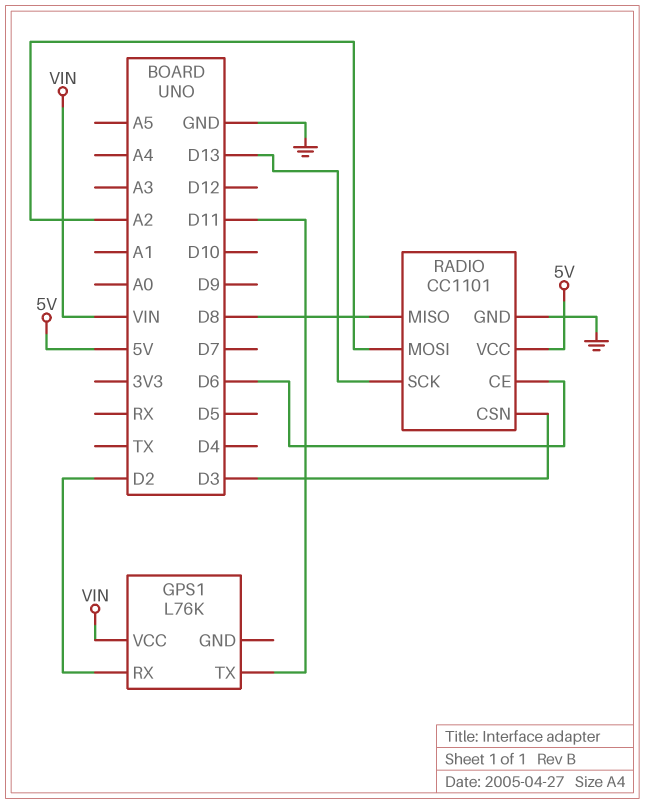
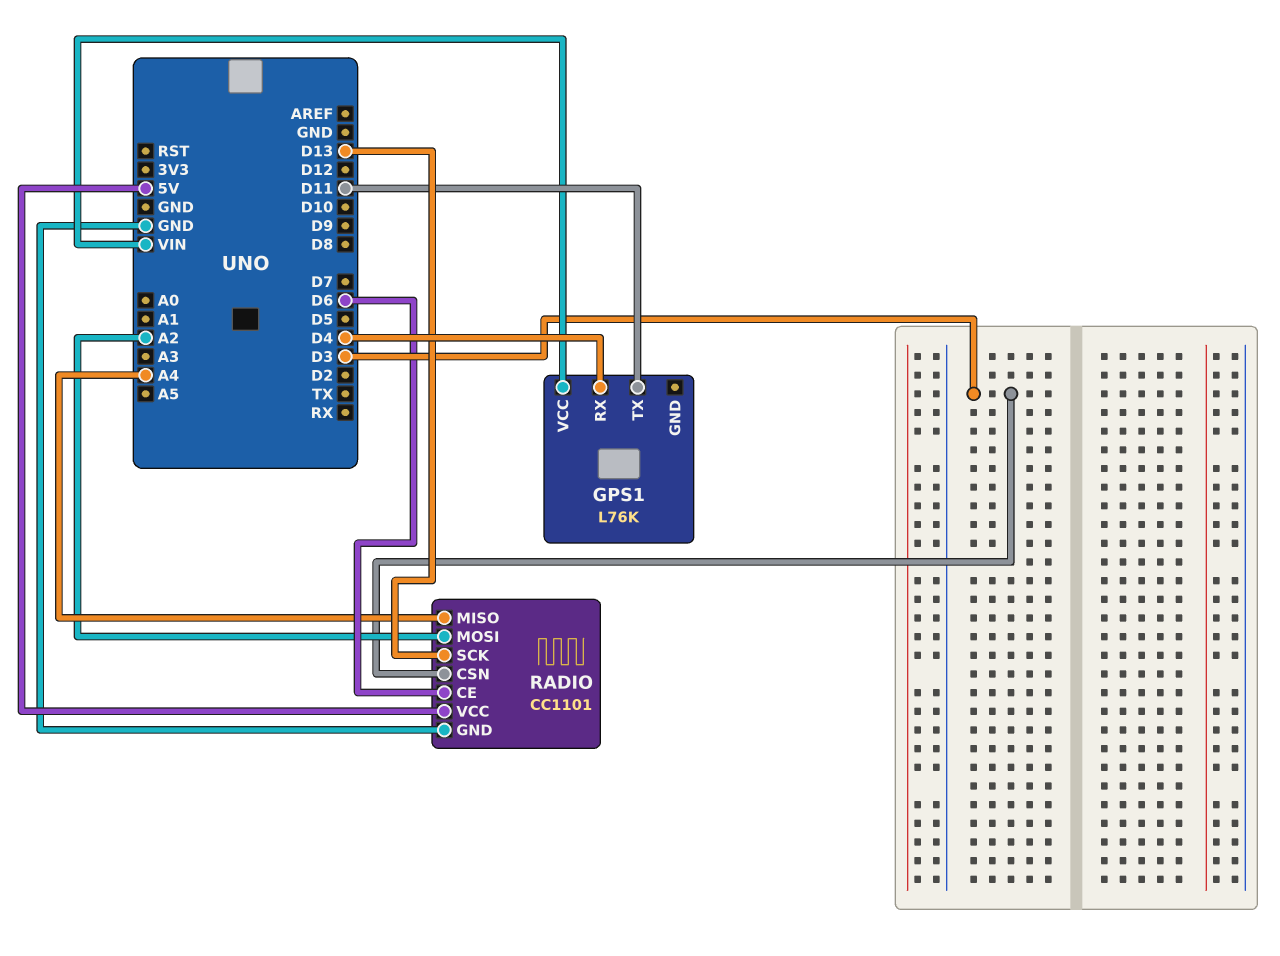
GPS1 pin RX: D2 -> D4
RADIO pin MISO: D8 -> A4

